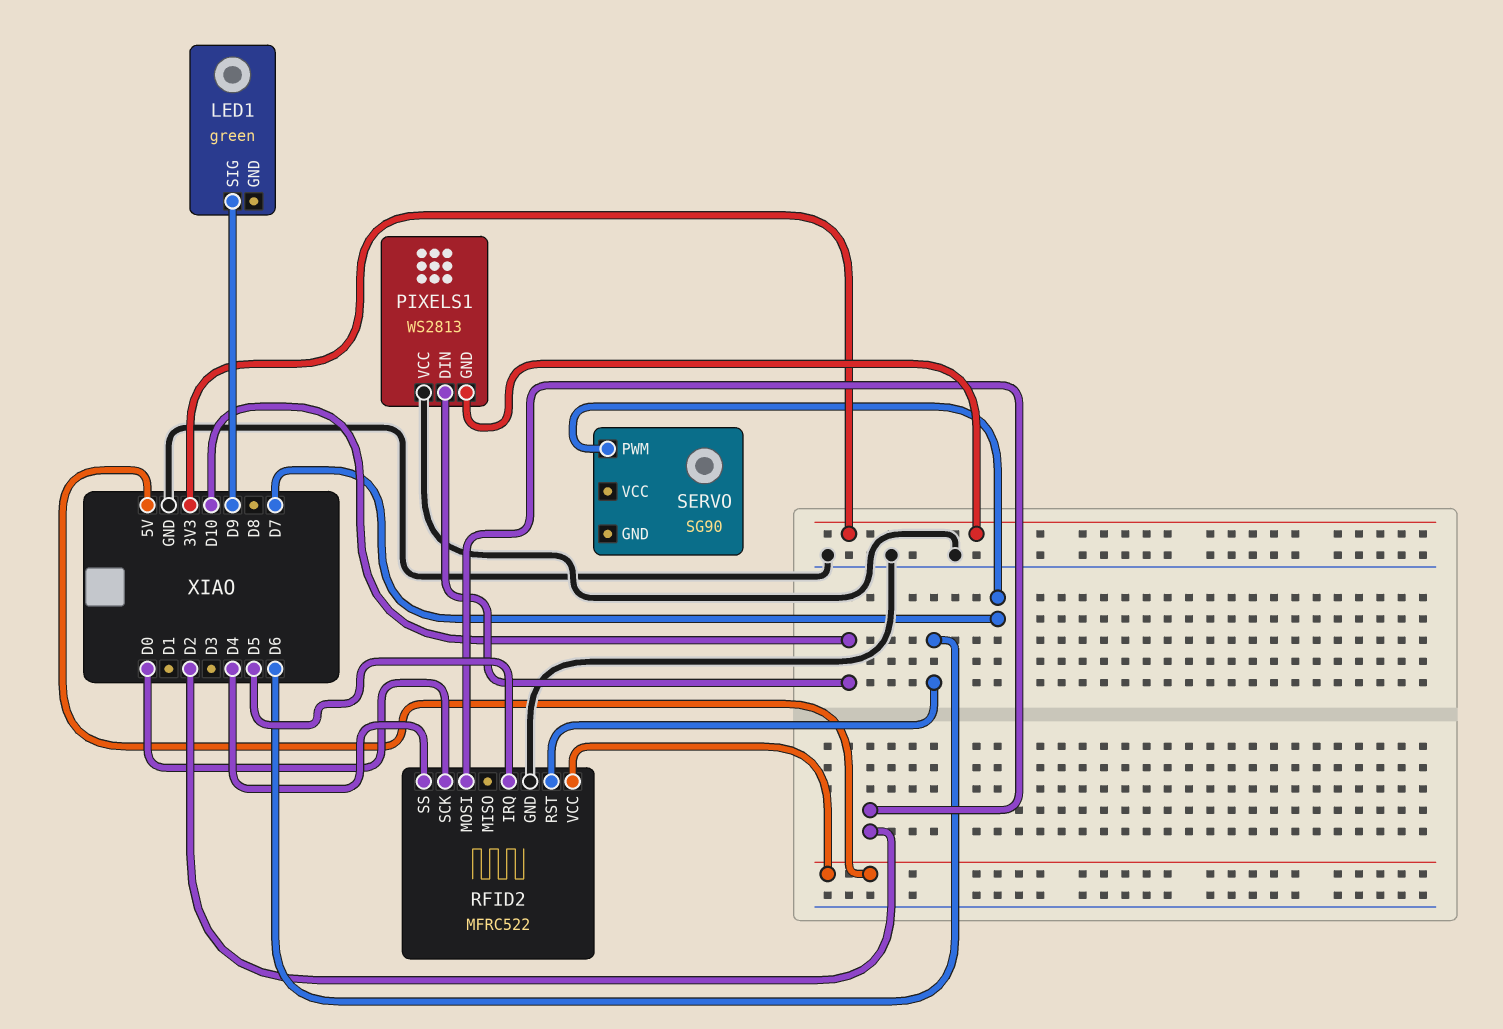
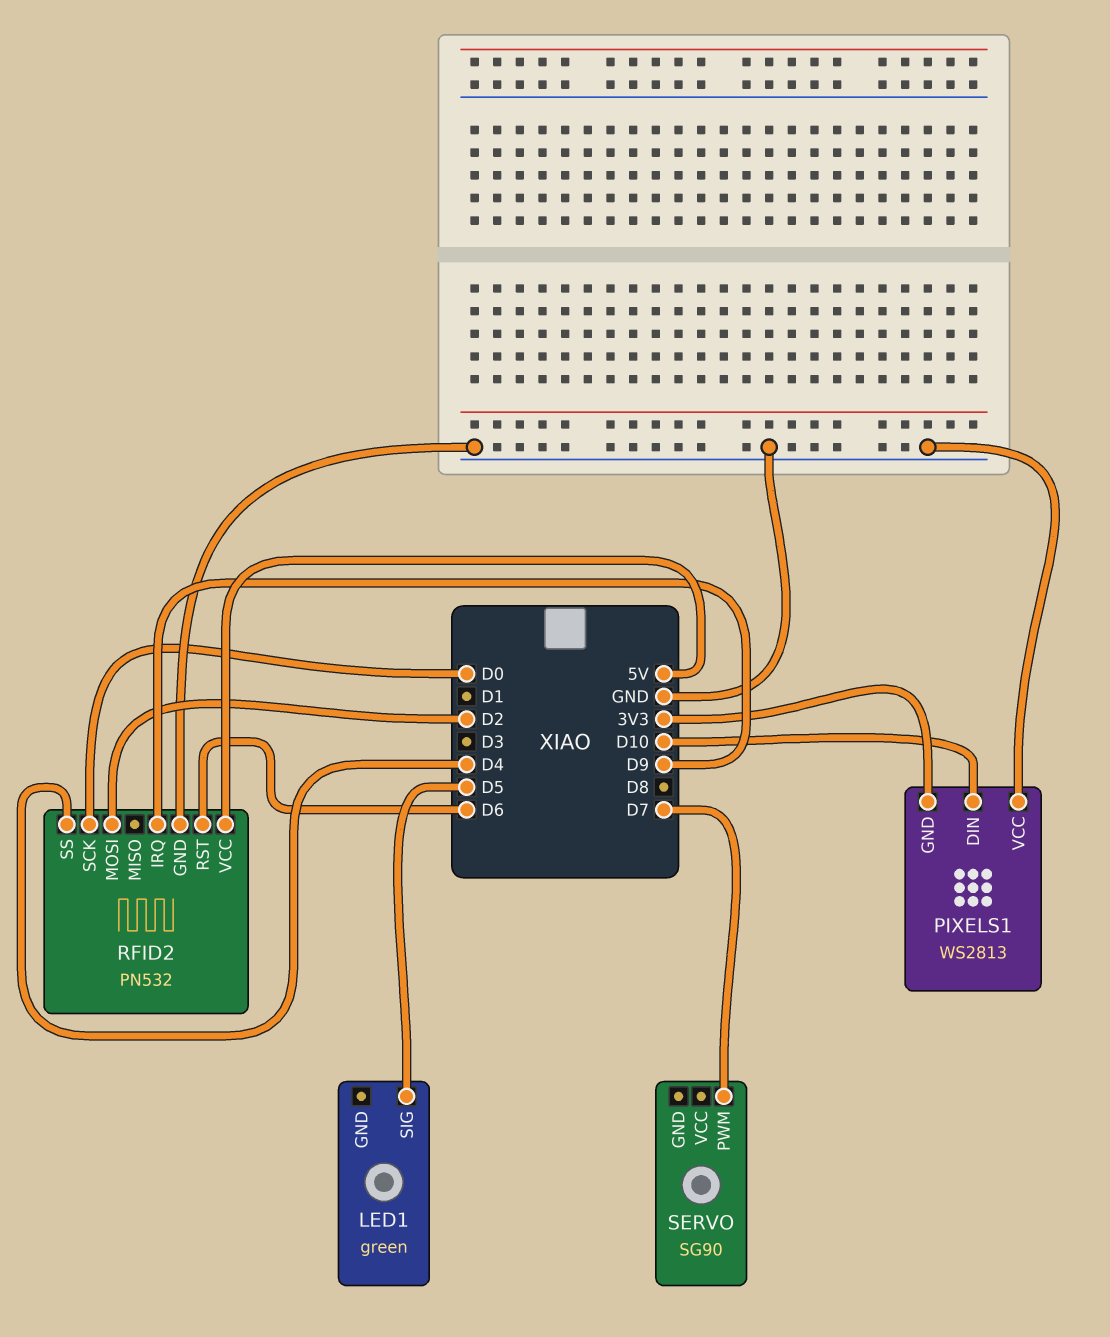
LED1 pin SIG: D9 -> D5
RFID2: MFRC522 -> PN532
RFID2 pin IRQ: D5 -> D9

